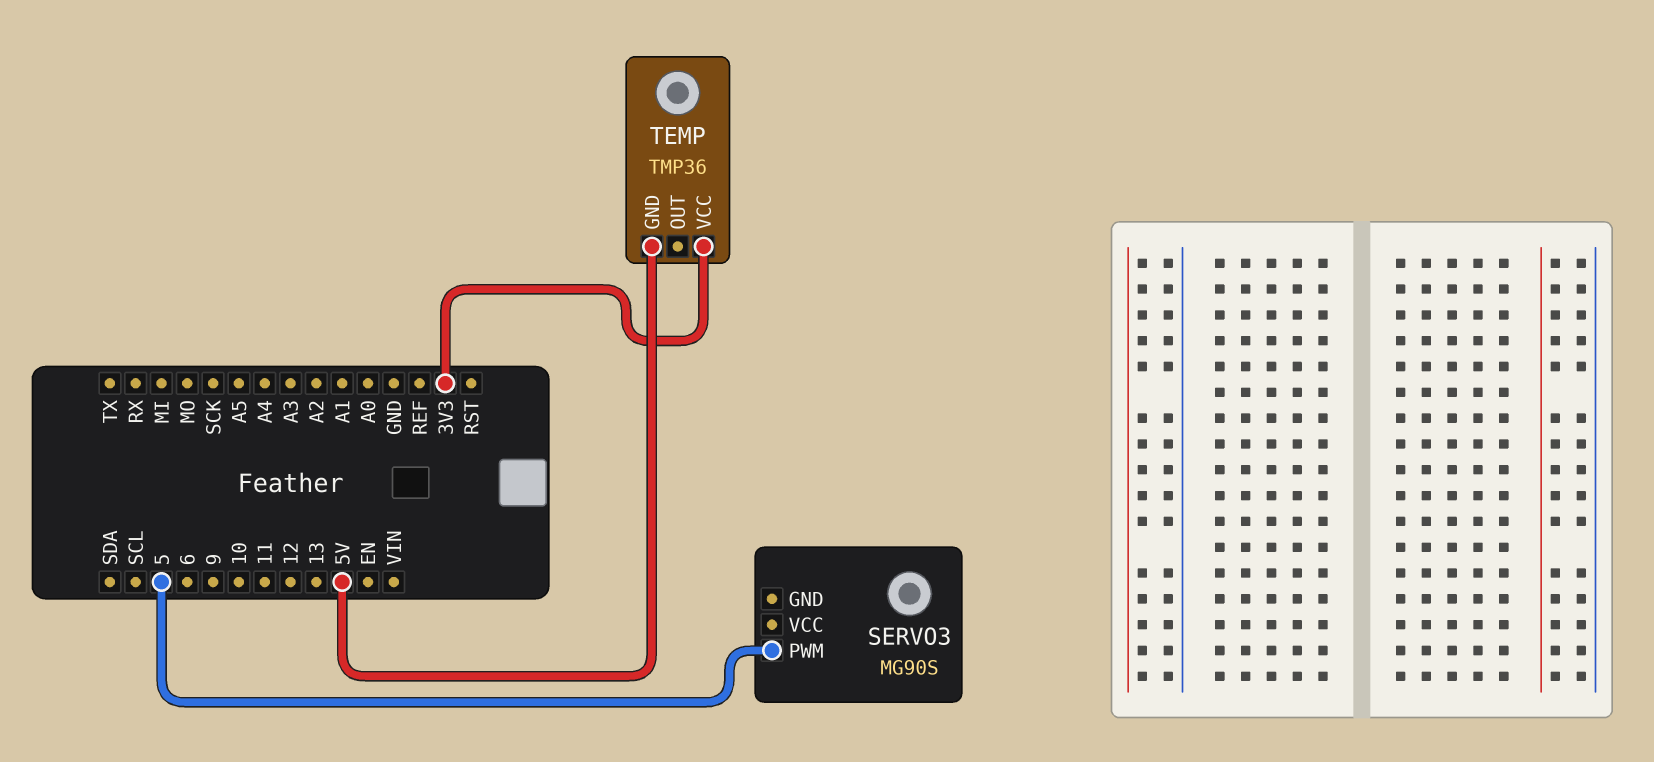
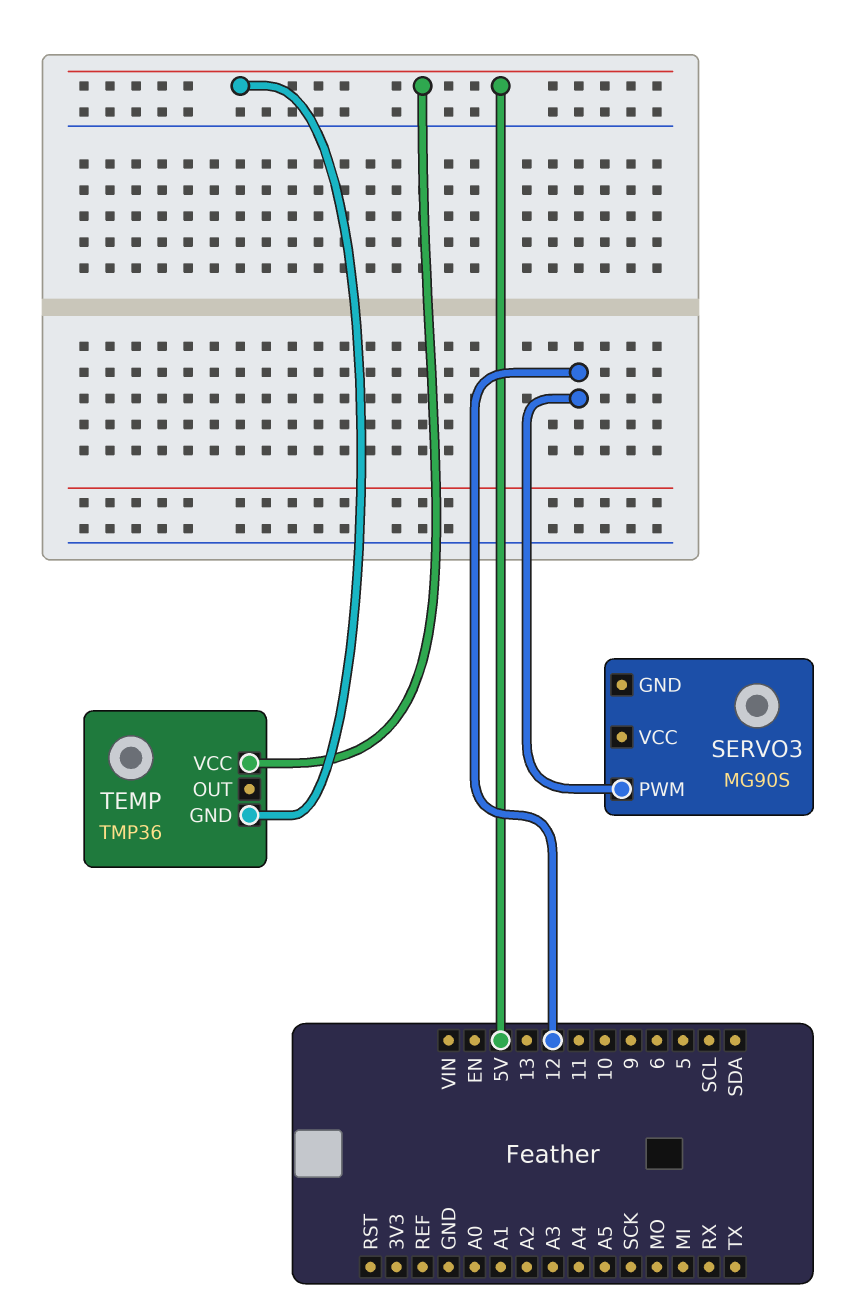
SERVO3 pin PWM: 5 -> 12
TEMP pin VCC: 3V3 -> 5V

